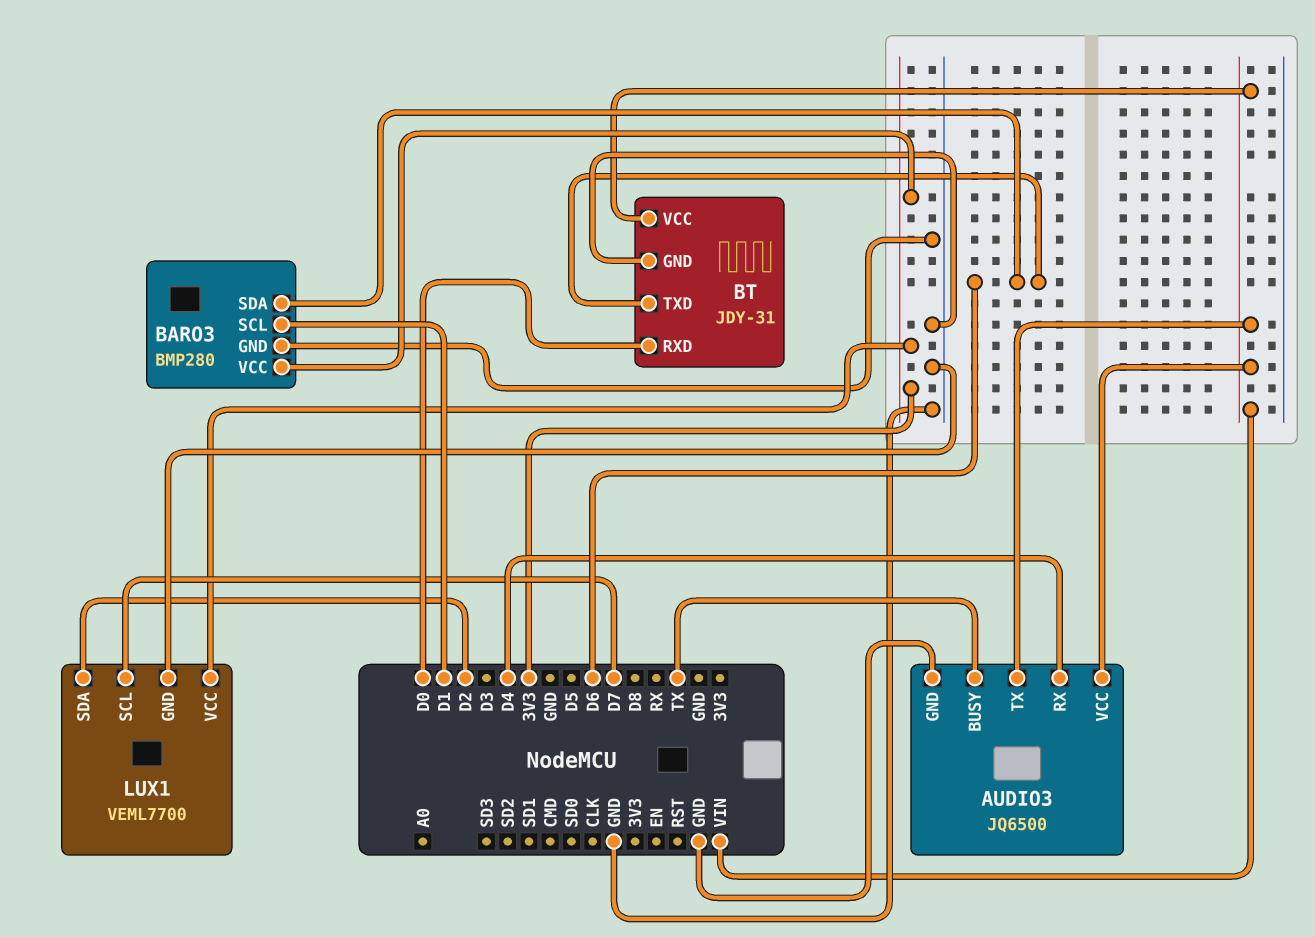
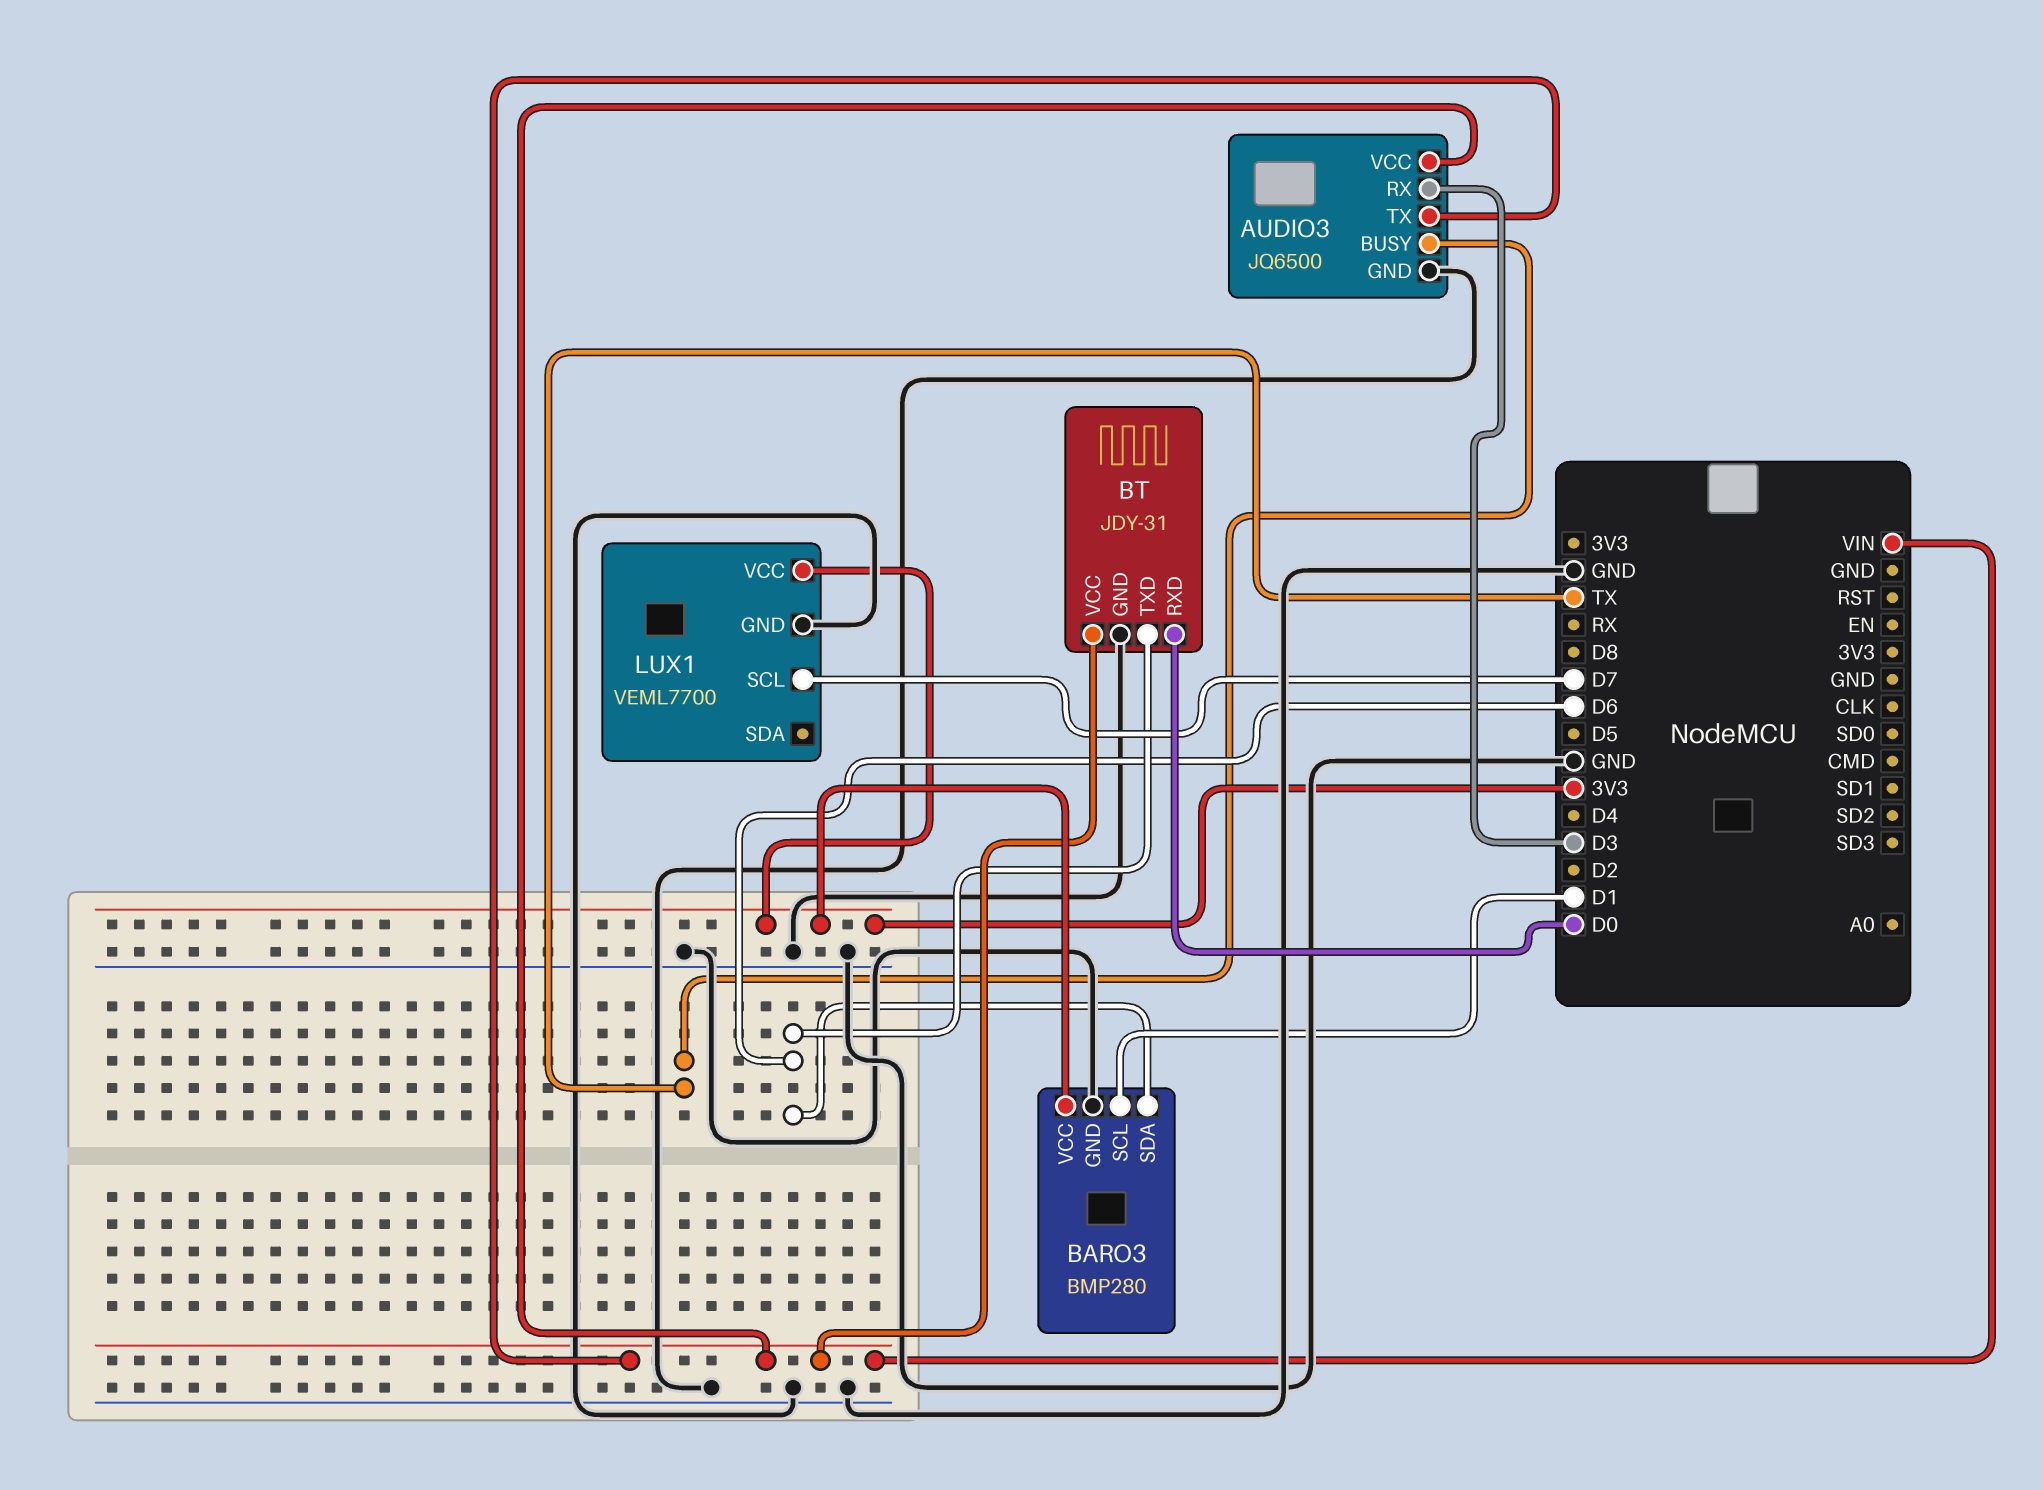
AUDIO3 pin RX: D4 -> D3
LUX1 pin SDA: D2 -> none

